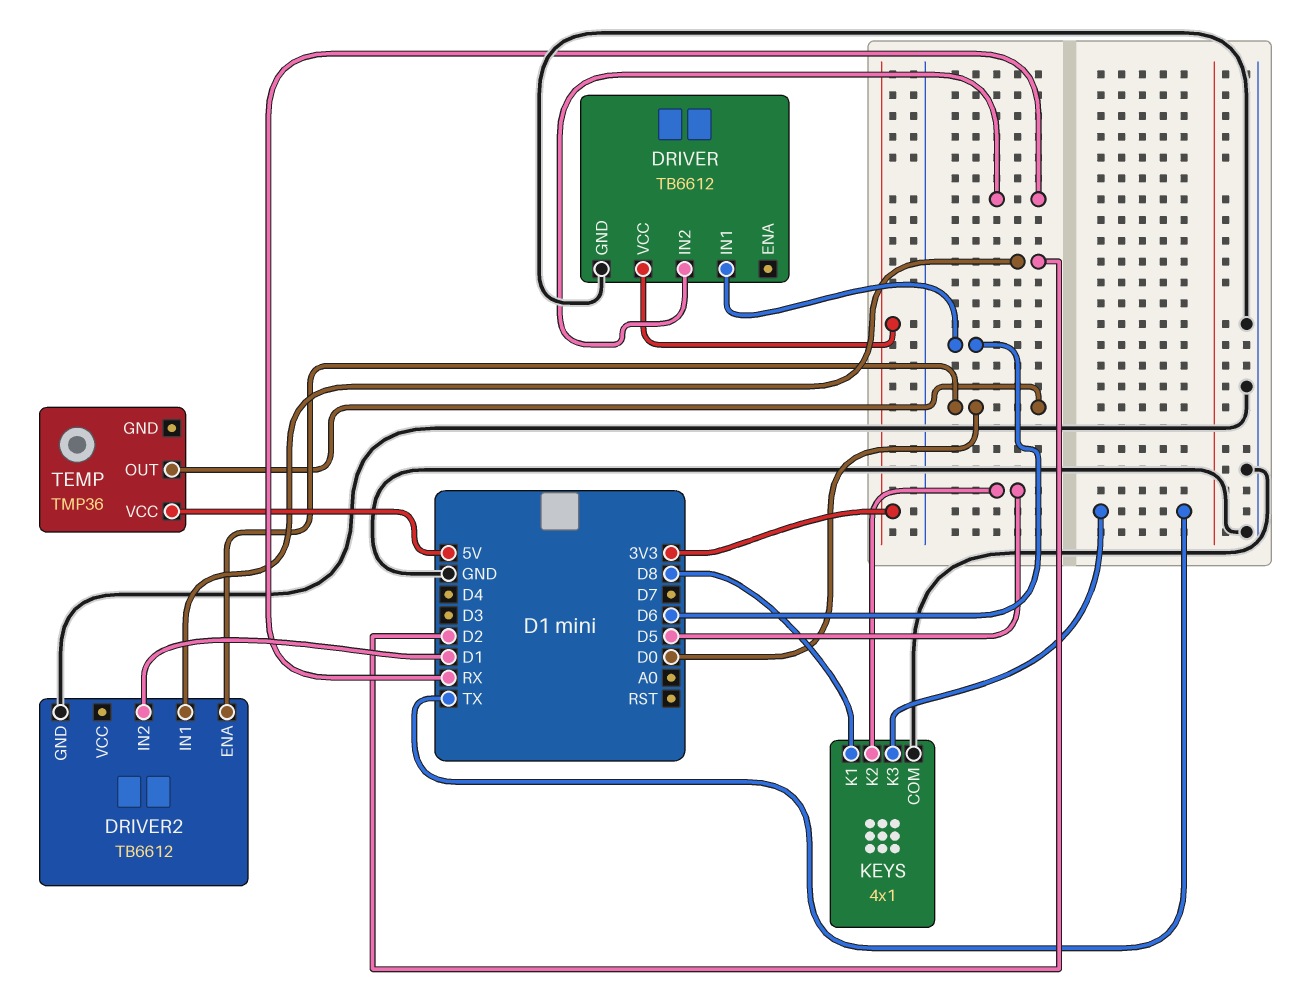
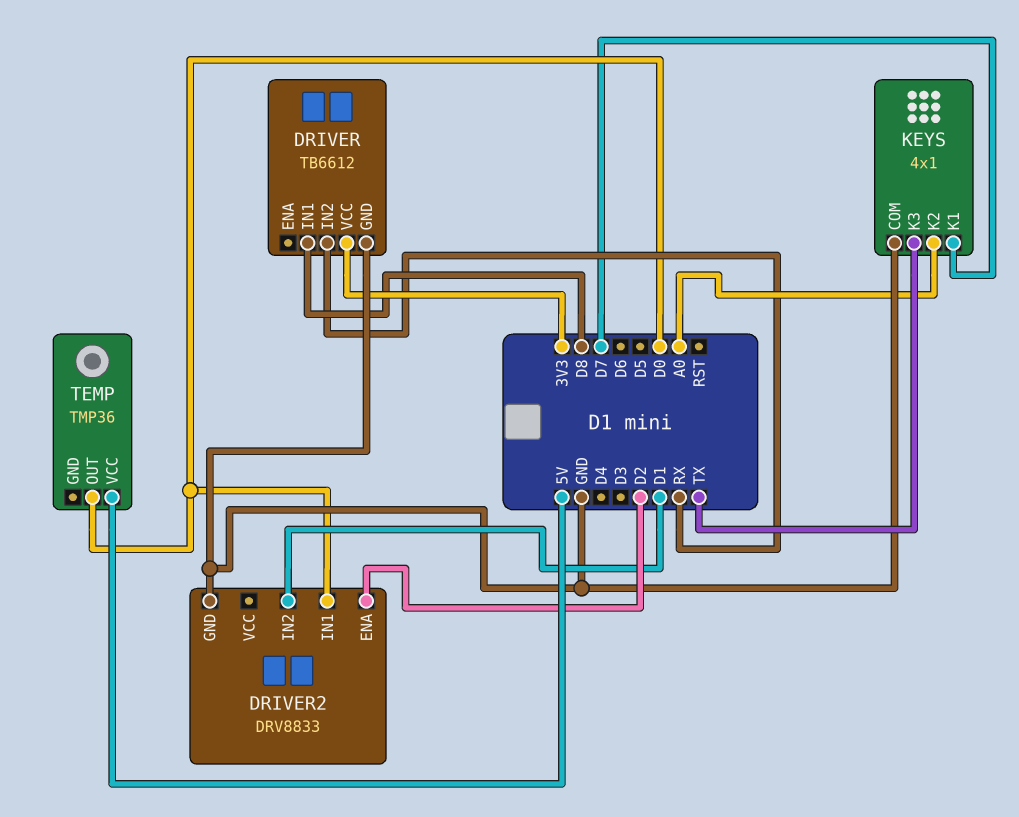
DRIVER pin IN1: D6 -> D8
DRIVER2: TB6612 -> DRV8833
DRIVER2 pin ENA: D0 -> D2
DRIVER2 pin IN1: D2 -> D0
KEYS pin K1: D8 -> D7
KEYS pin K2: D5 -> A0

